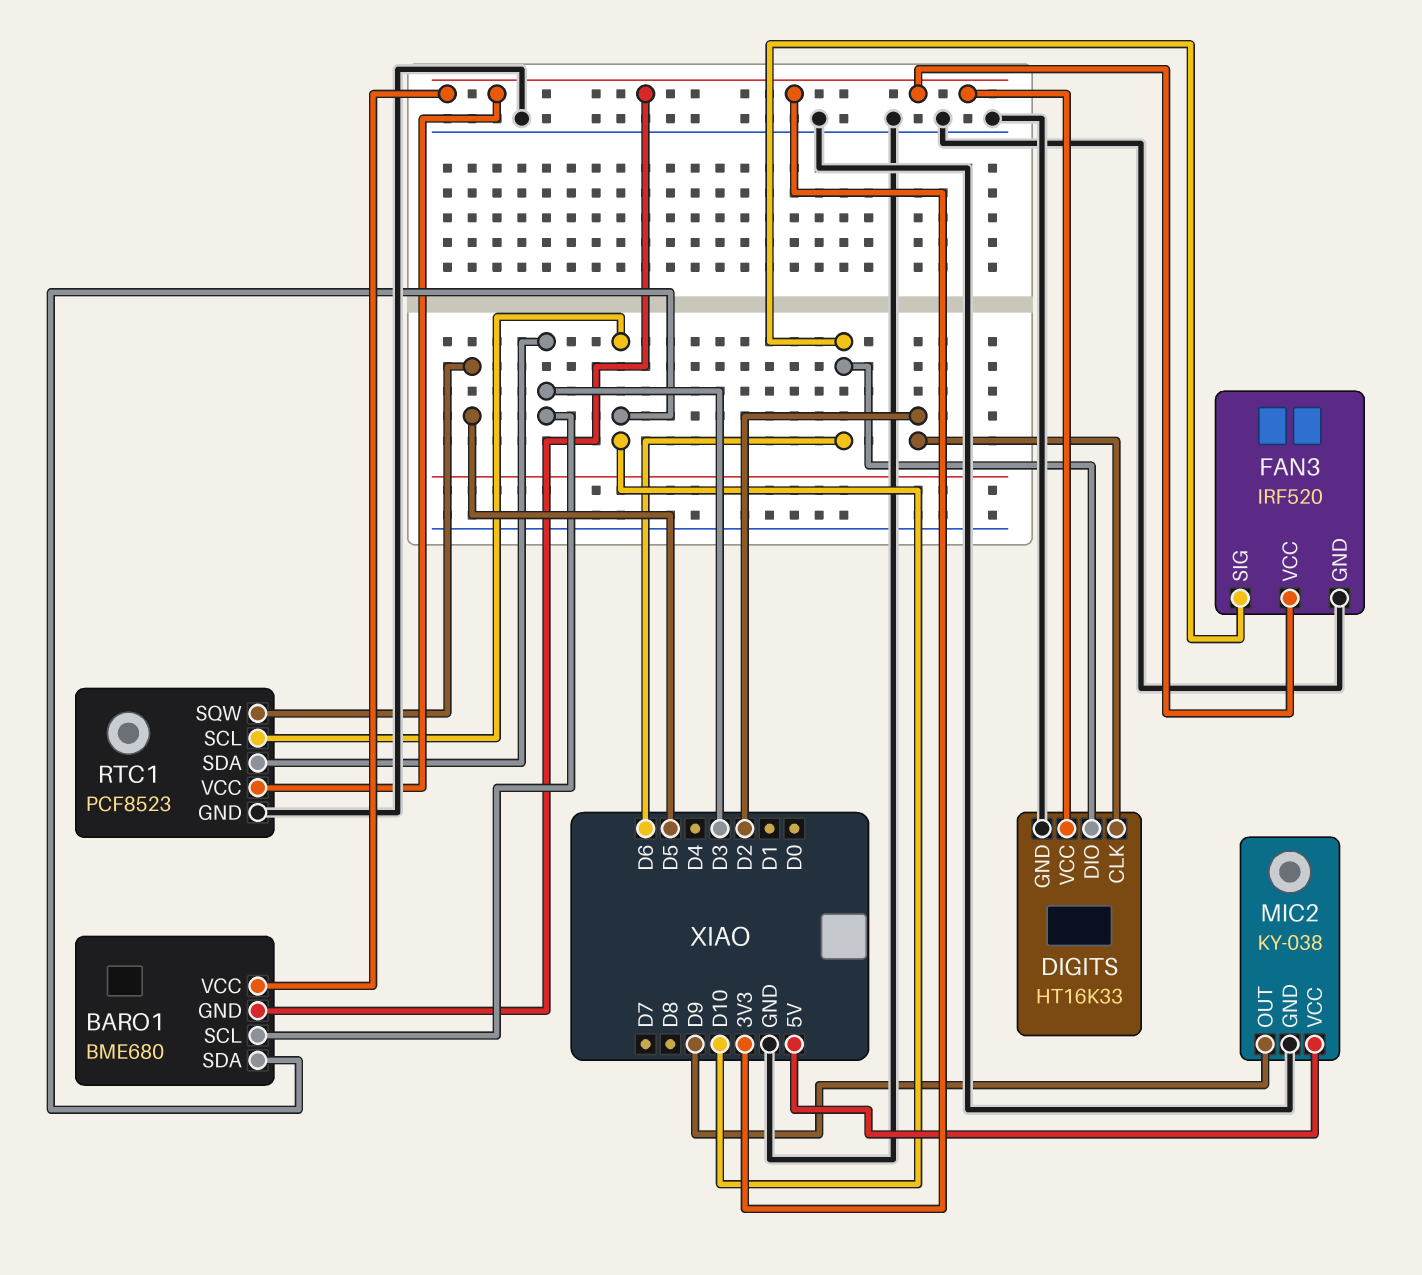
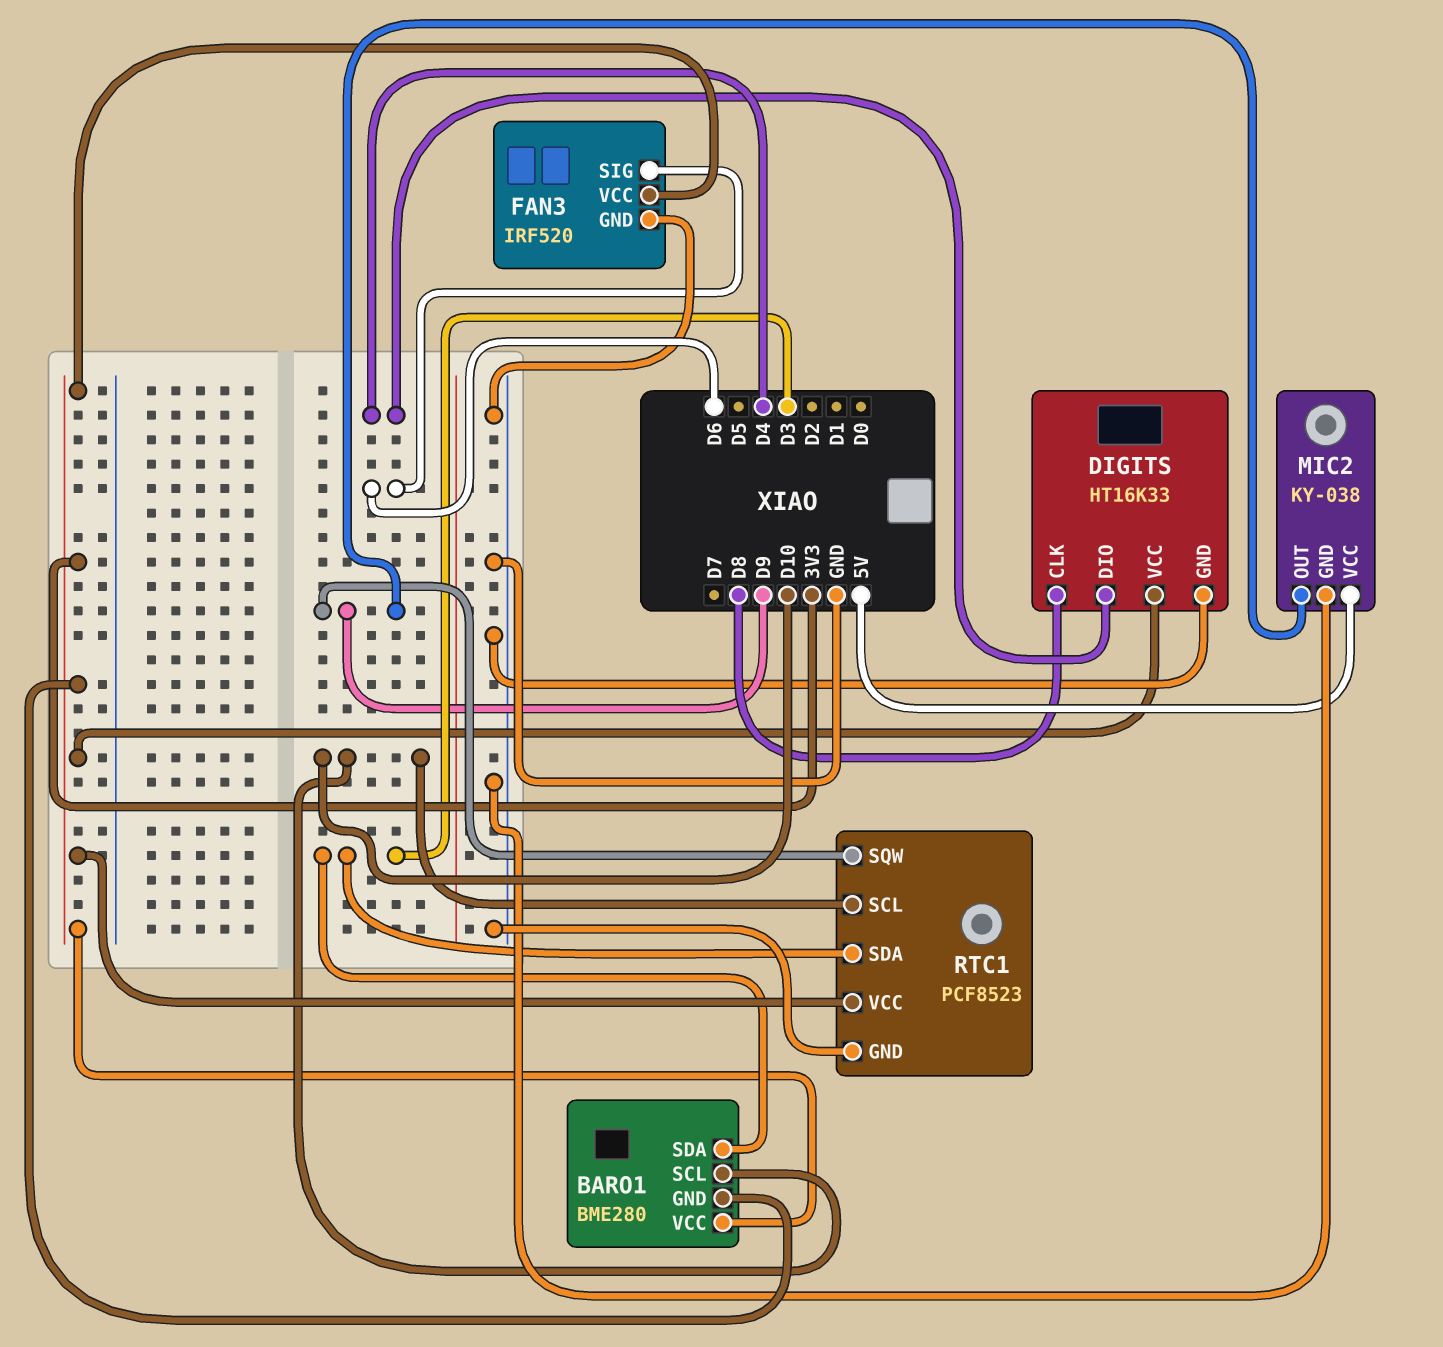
BARO1: BME680 -> BME280
BARO1 pin SCL: D3 -> D10
BARO1 pin SDA: D10 -> D3
DIGITS pin CLK: D2 -> D8
DIGITS pin DIO: D6 -> D4
RTC1 pin SQW: D5 -> D9

